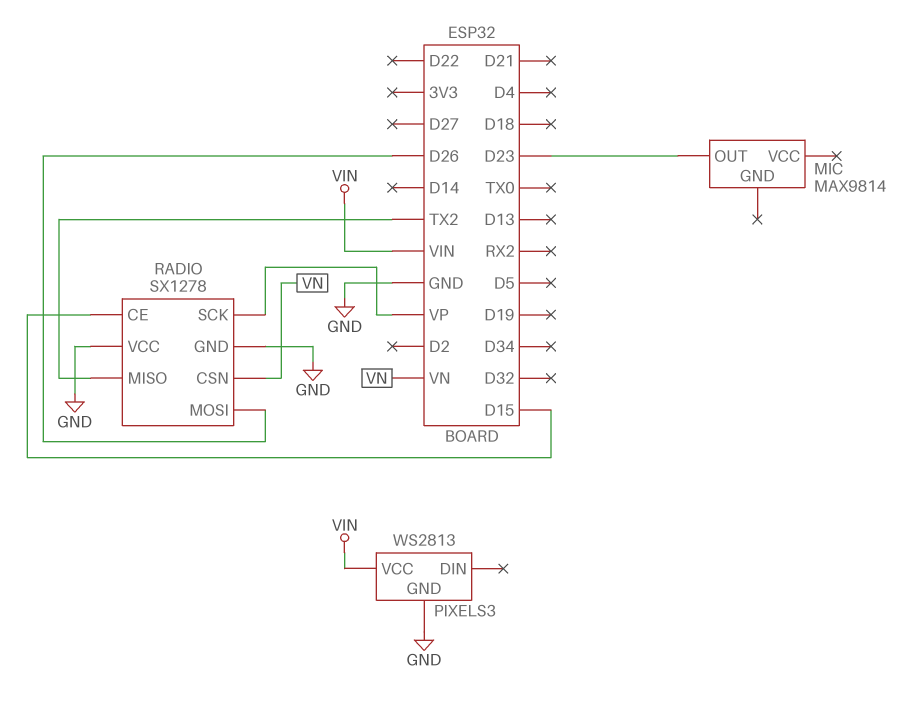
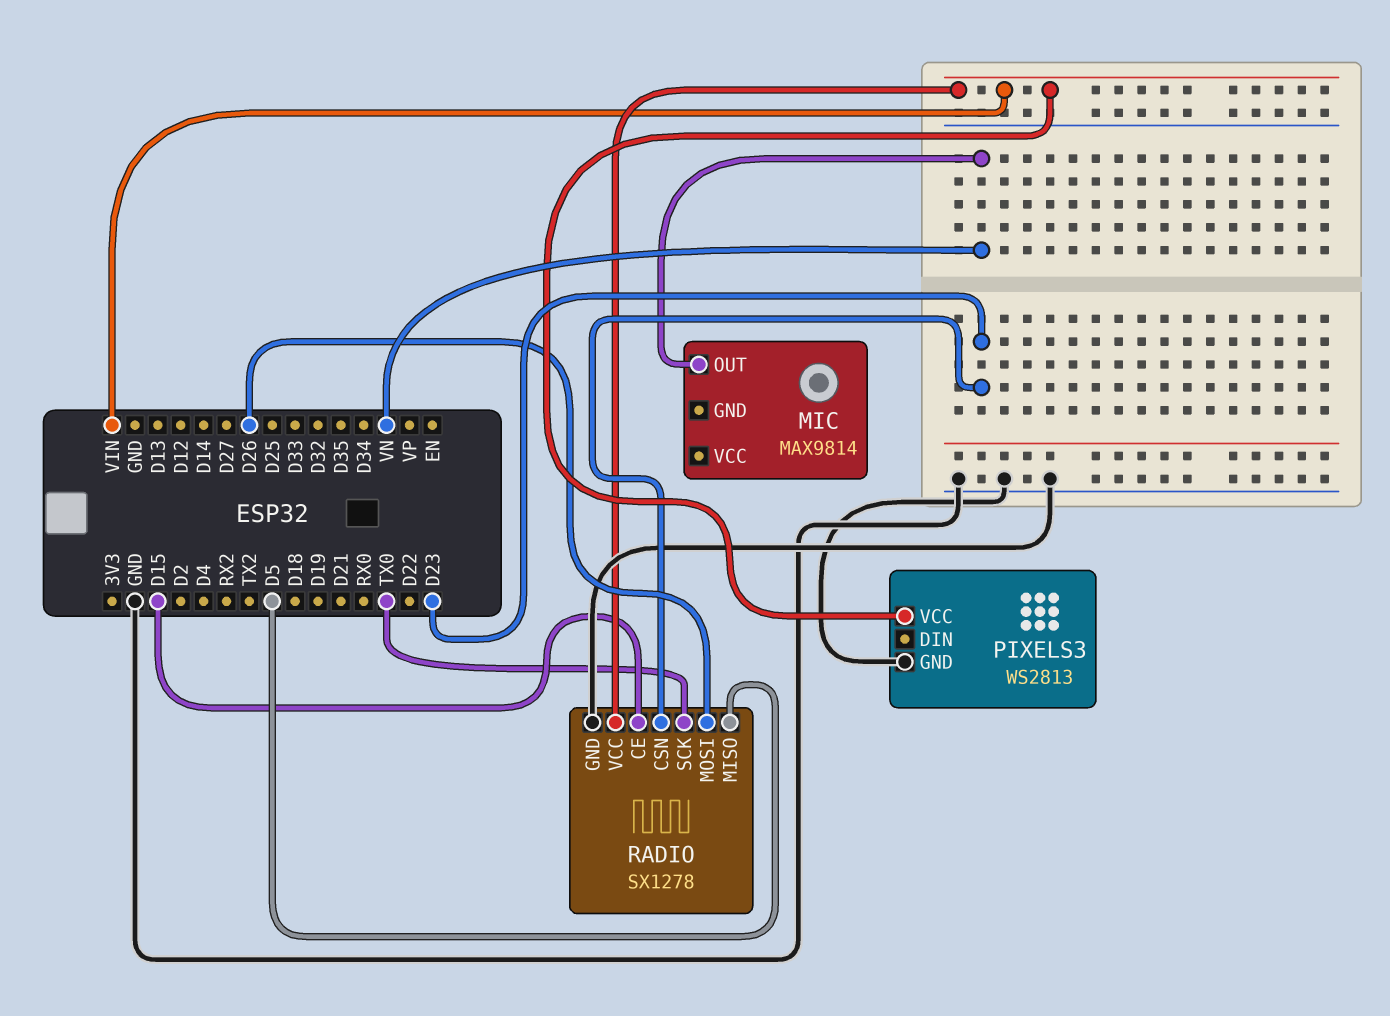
MIC pin OUT: D23 -> VN
RADIO pin CSN: VN -> D23
RADIO pin MISO: TX2 -> D5
RADIO pin SCK: VP -> TX0
RADIO pin VCC: GND -> VIN

